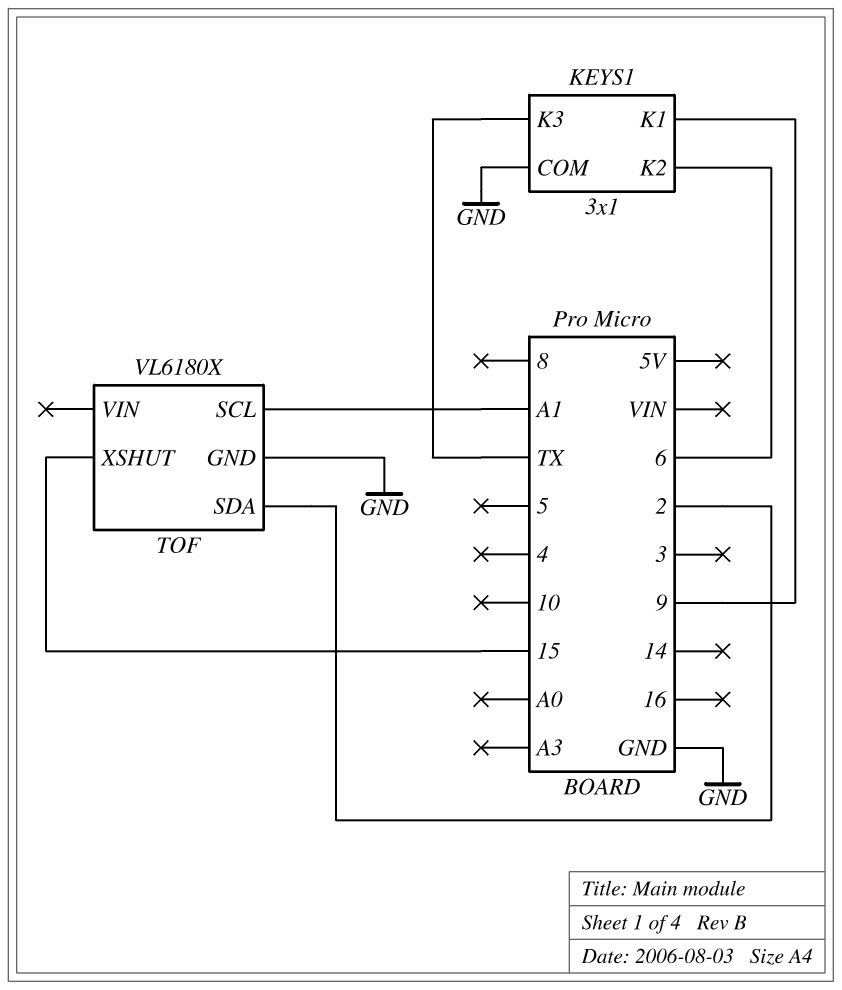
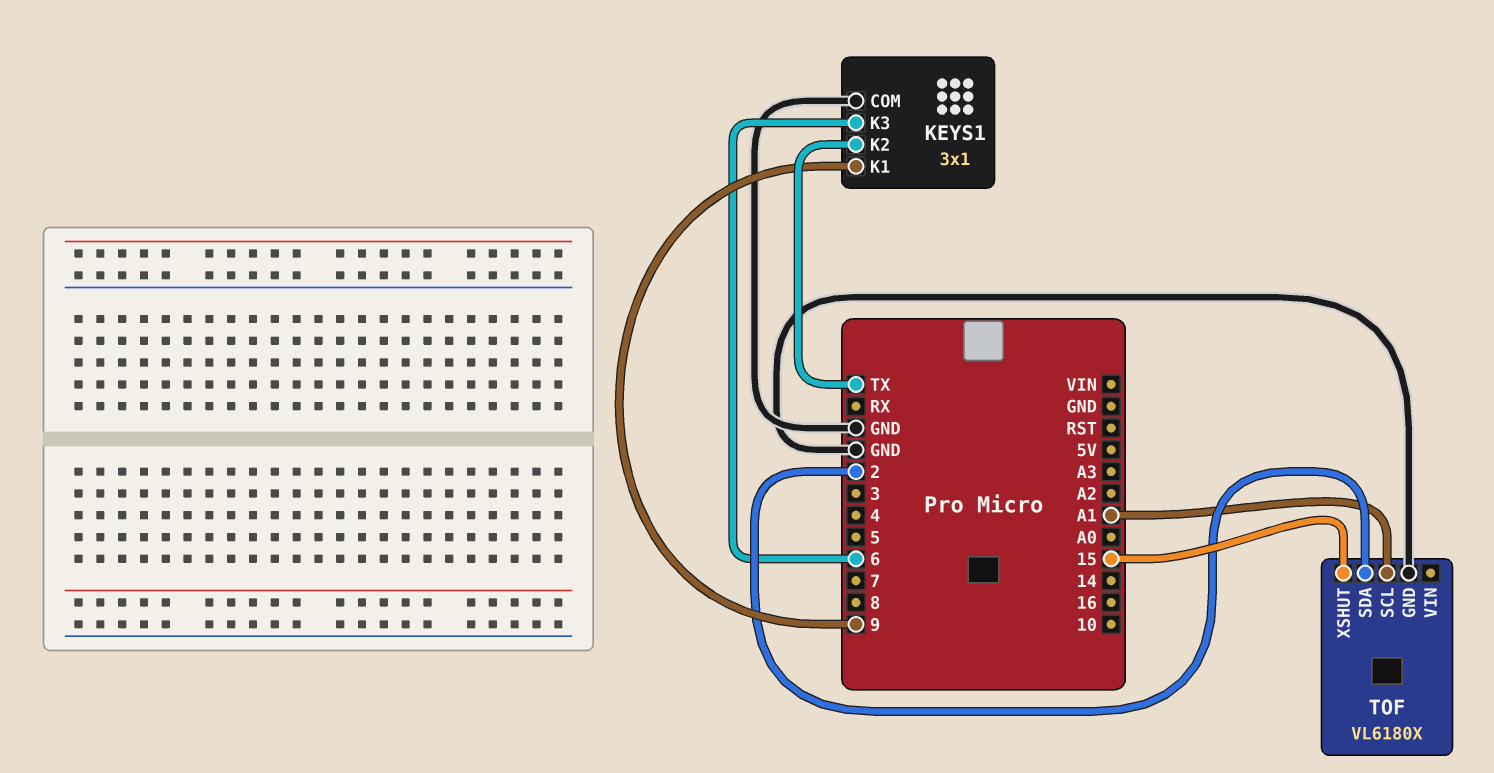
KEYS1 pin K2: 6 -> TX
KEYS1 pin K3: TX -> 6

